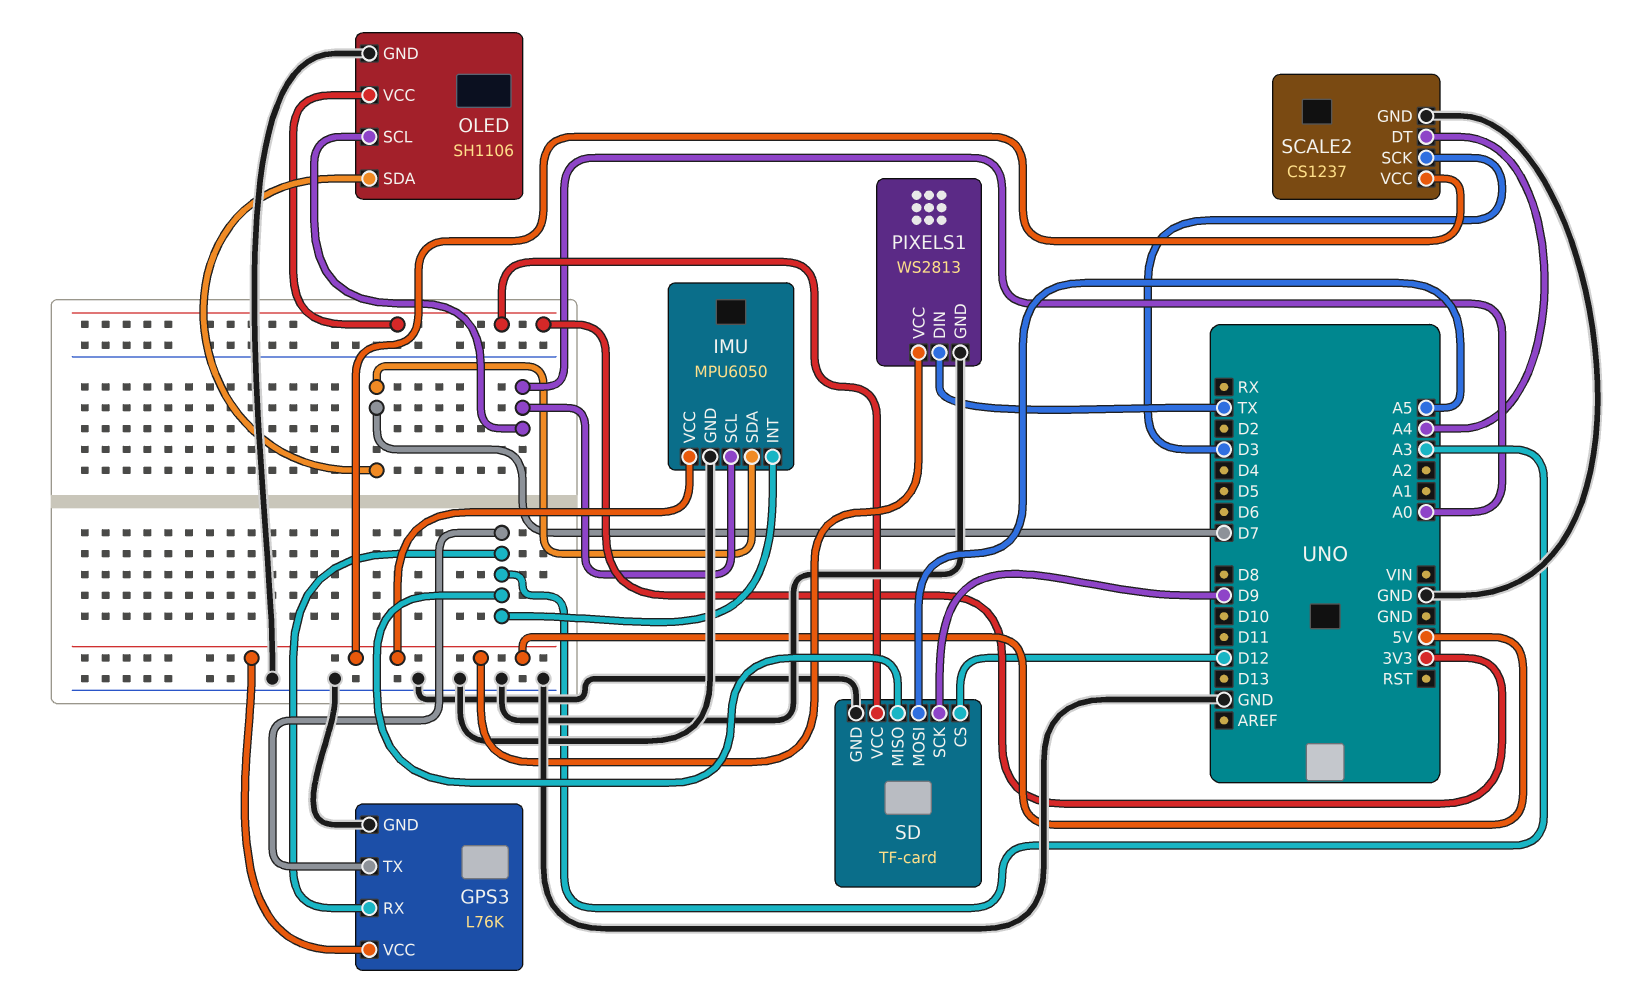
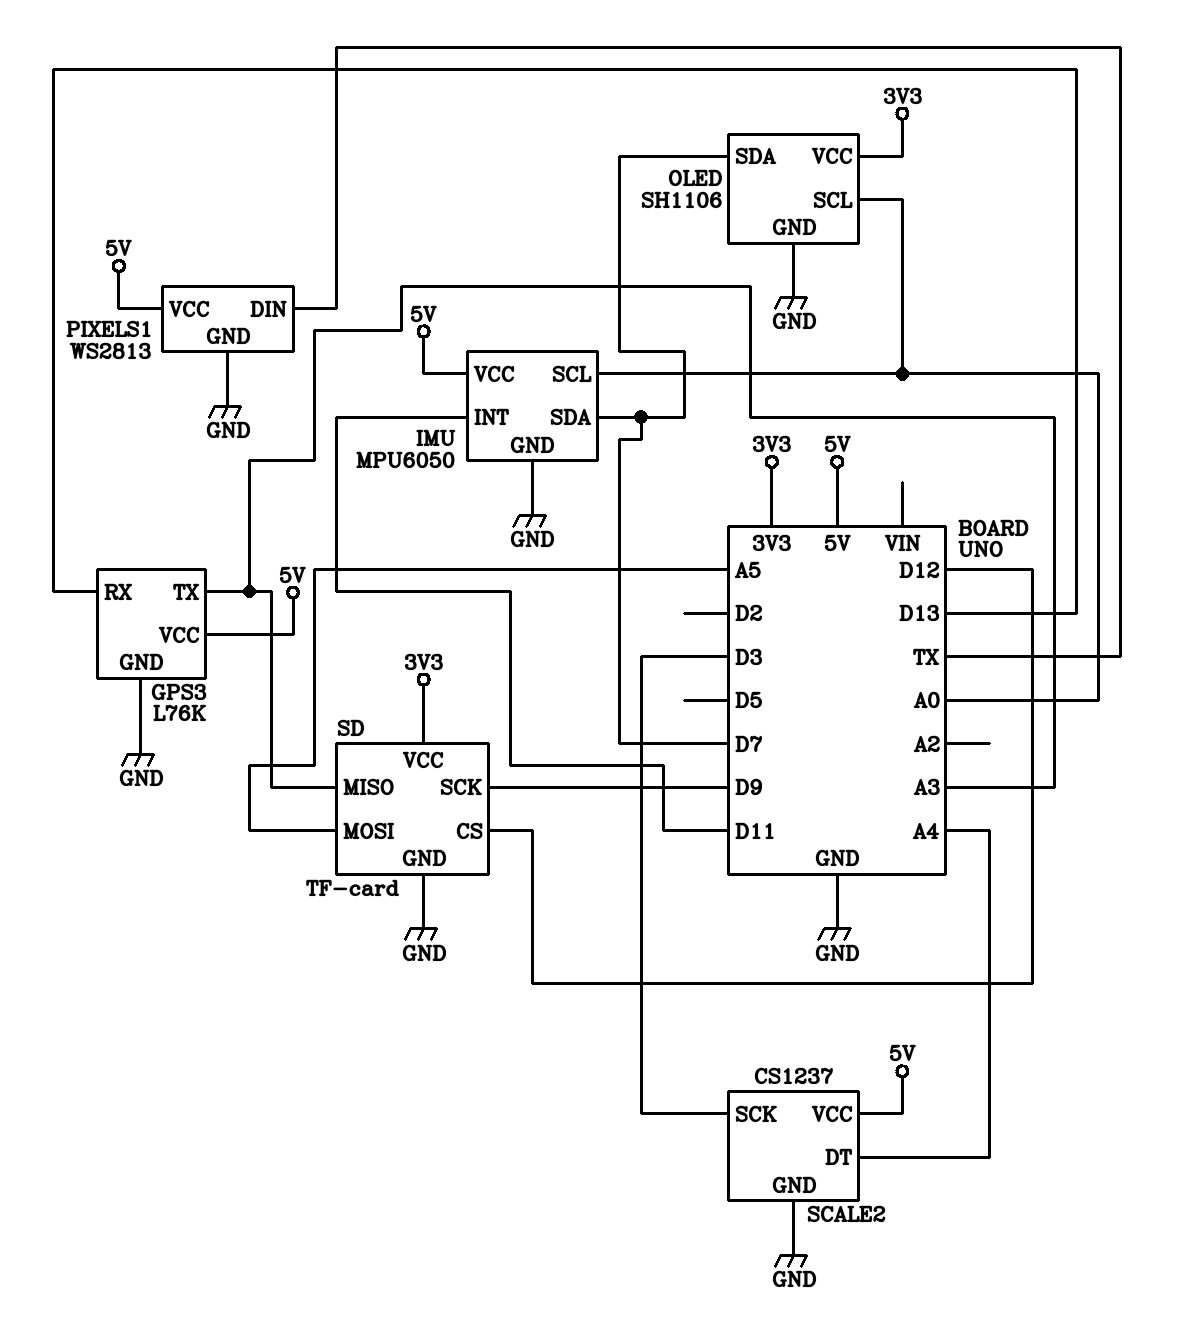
GPS3 pin RX: A3 -> D13
IMU pin INT: A3 -> D11

